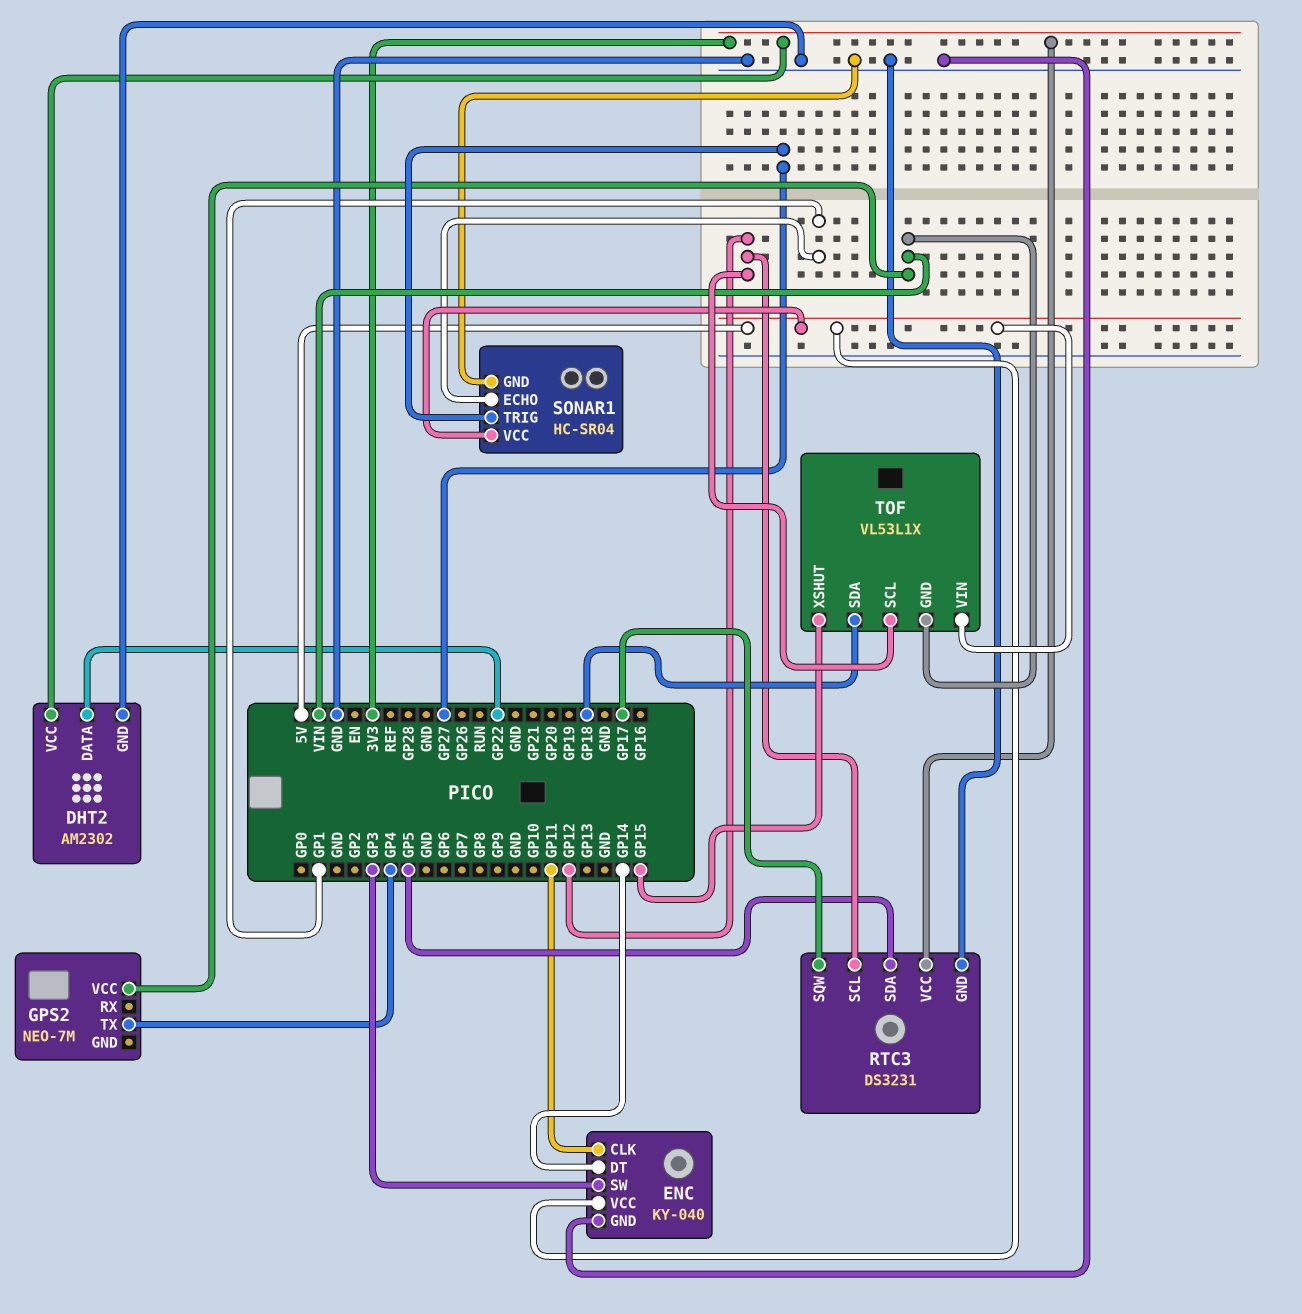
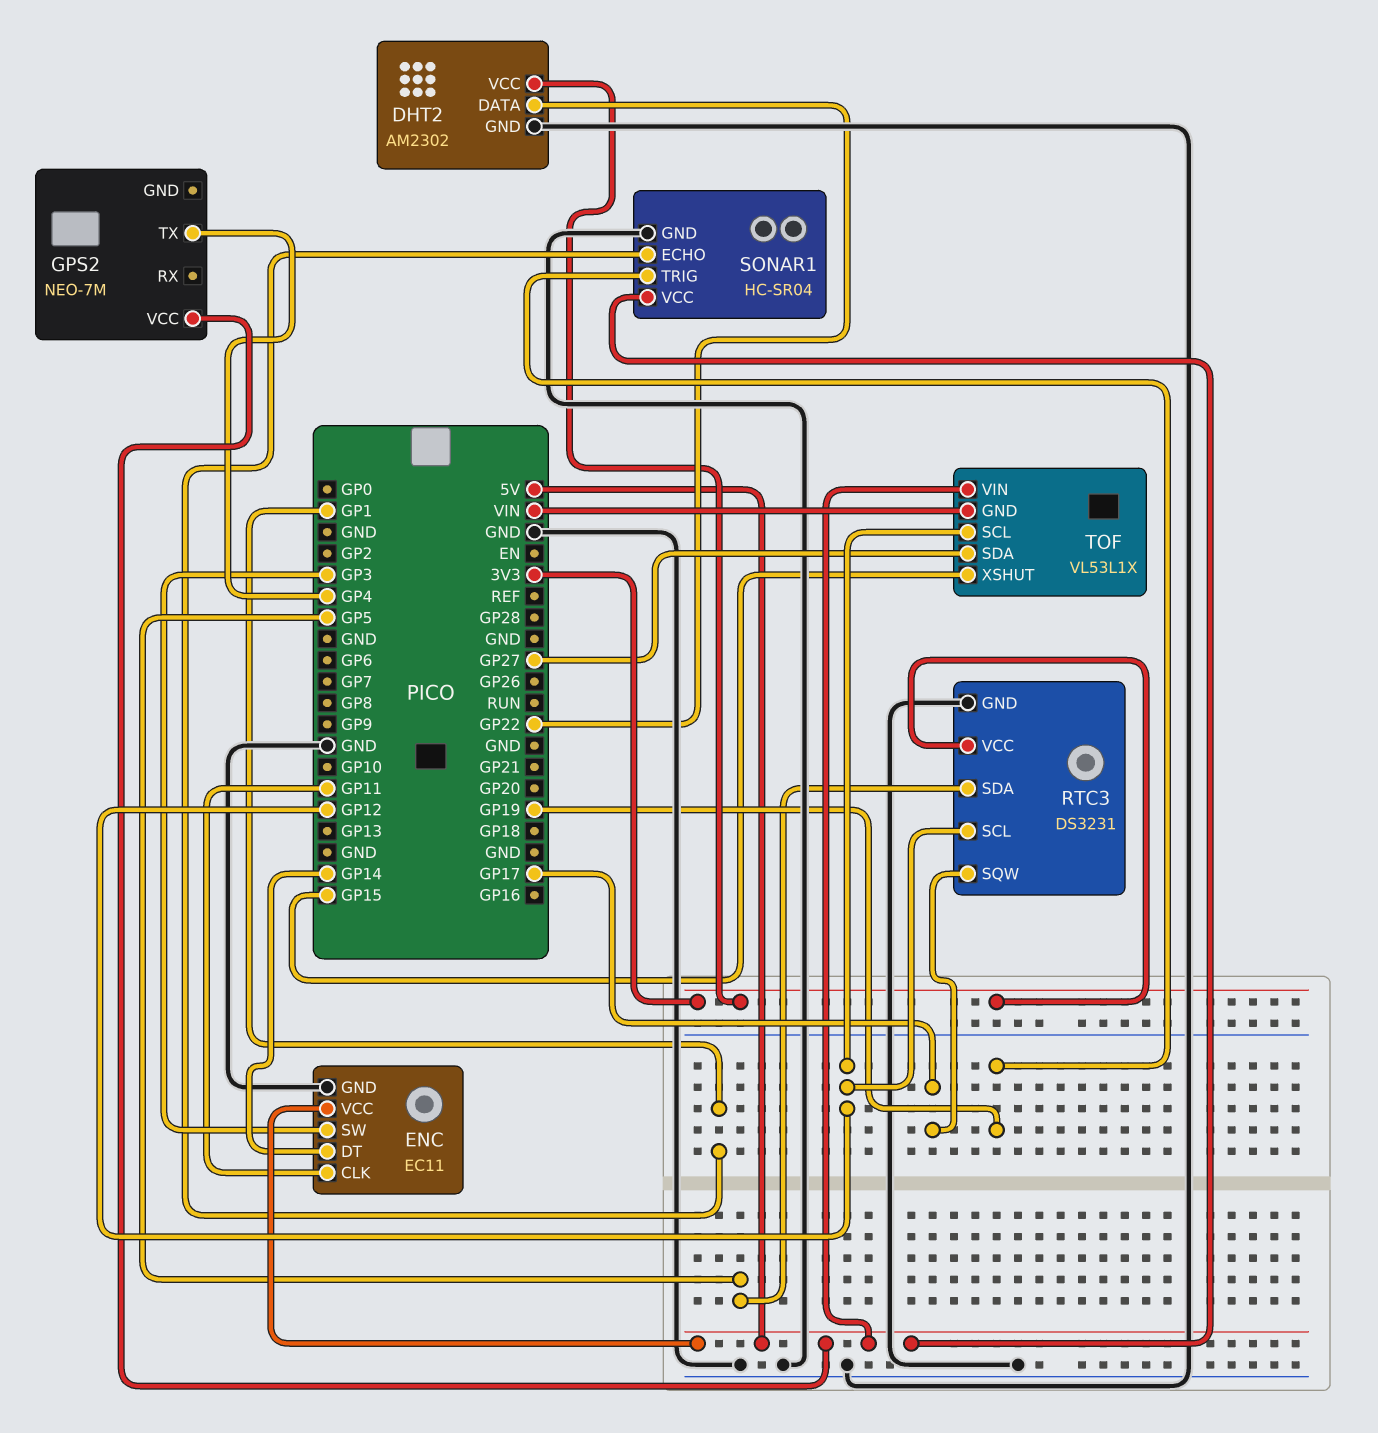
ENC: KY-040 -> EC11
GPS2 pin VCC: VIN -> 5V
SONAR1 pin TRIG: GP27 -> GP19
TOF pin SDA: GP18 -> GP27

